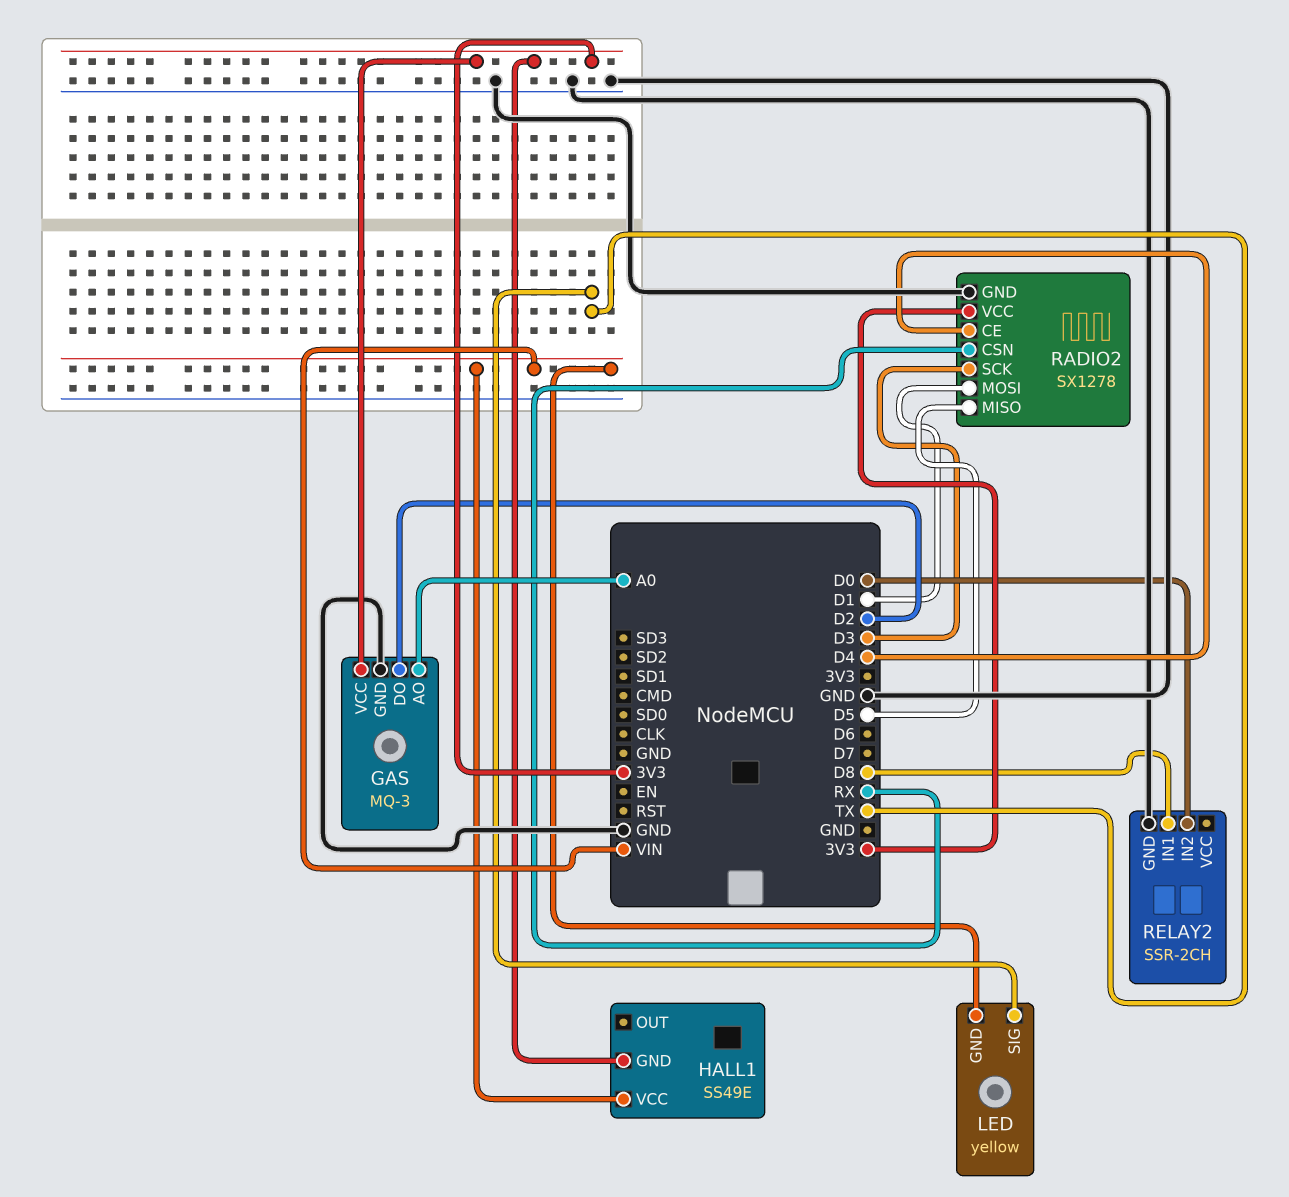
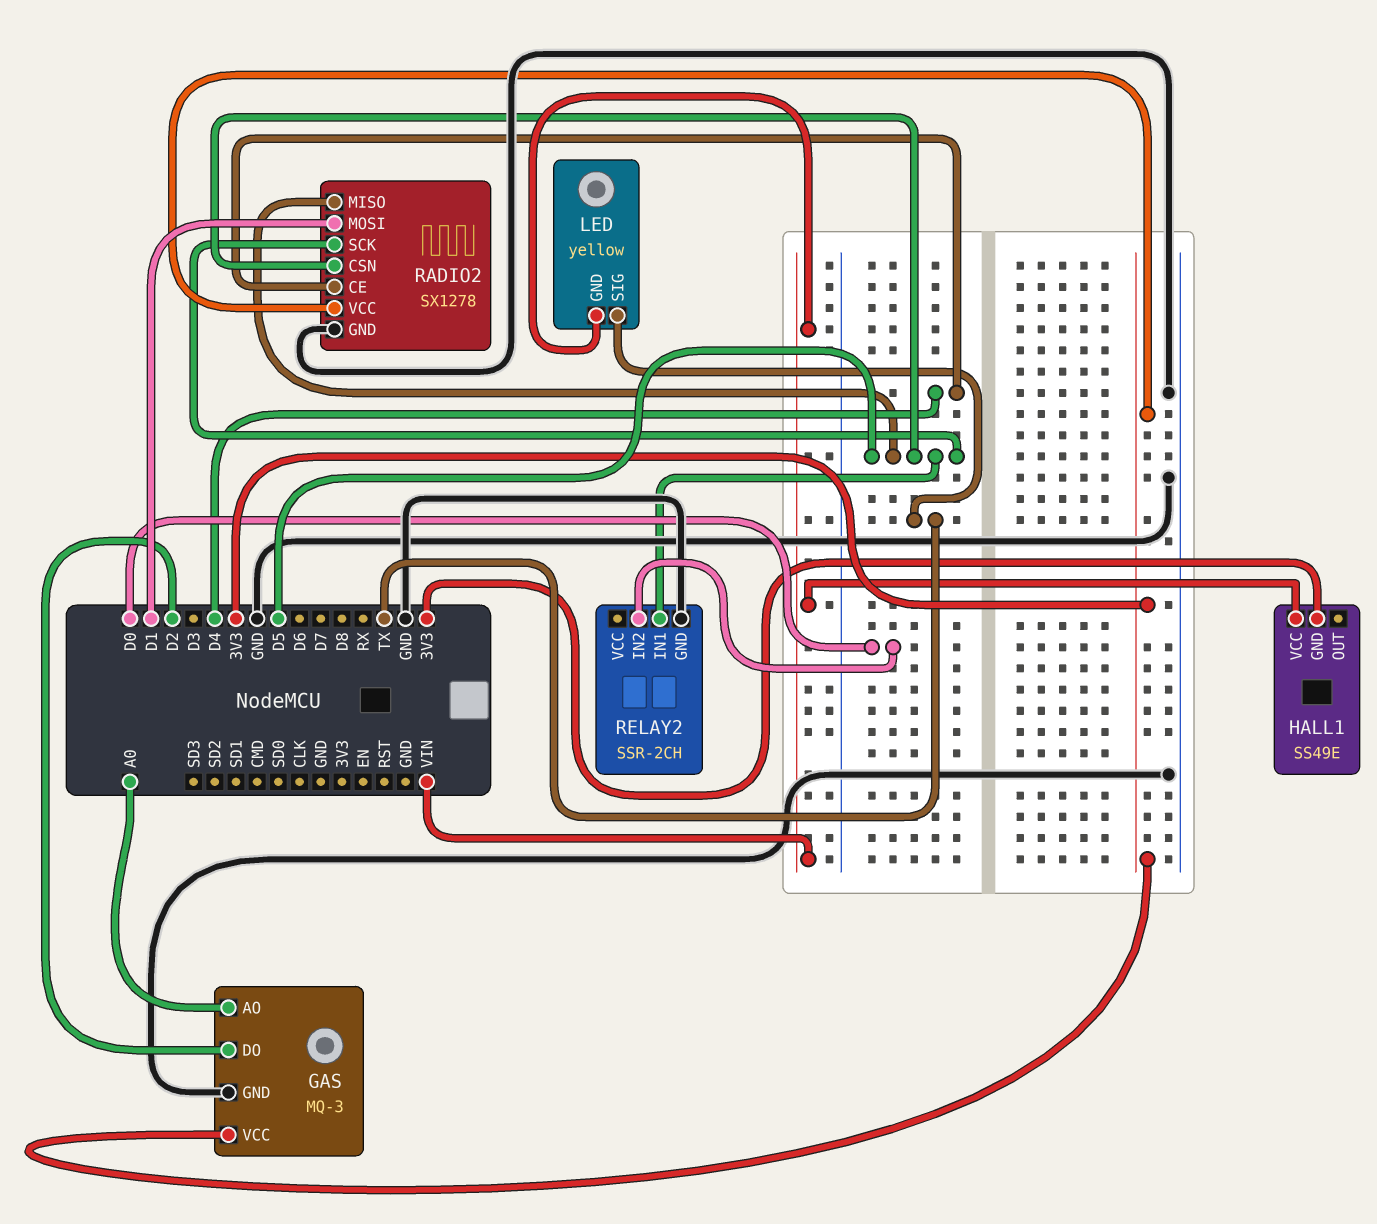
RADIO2 pin CSN: RX -> D5
RADIO2 pin SCK: D3 -> D5
RELAY2 pin IN1: D8 -> D5

